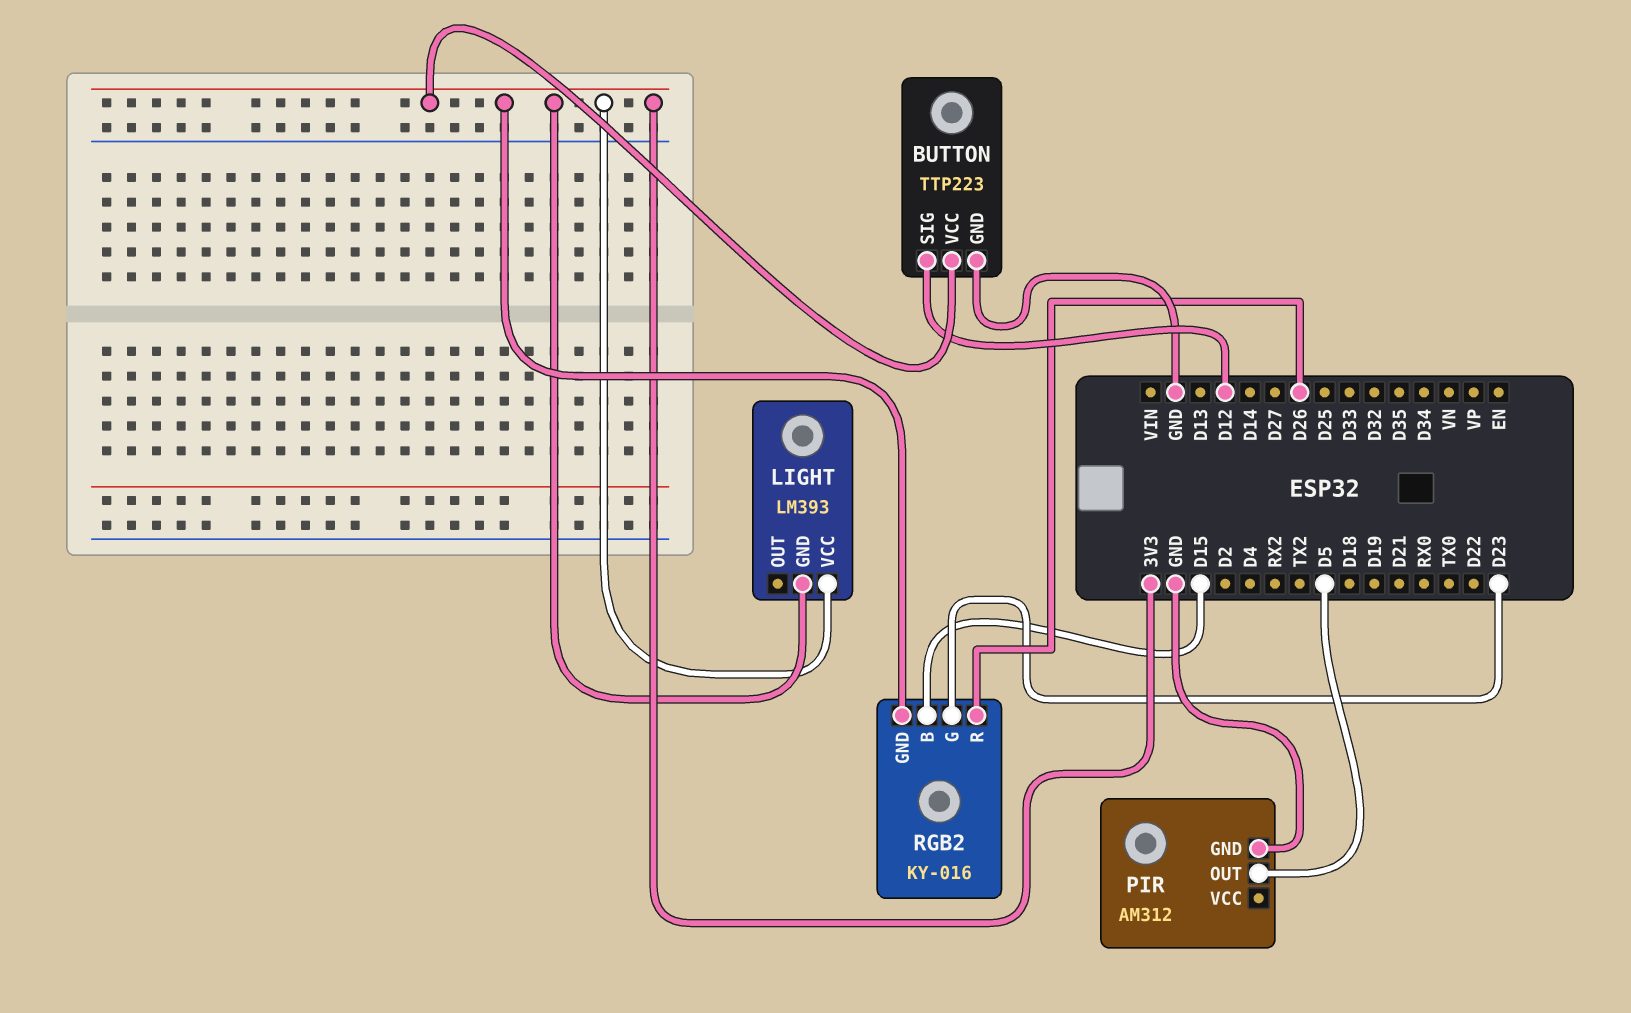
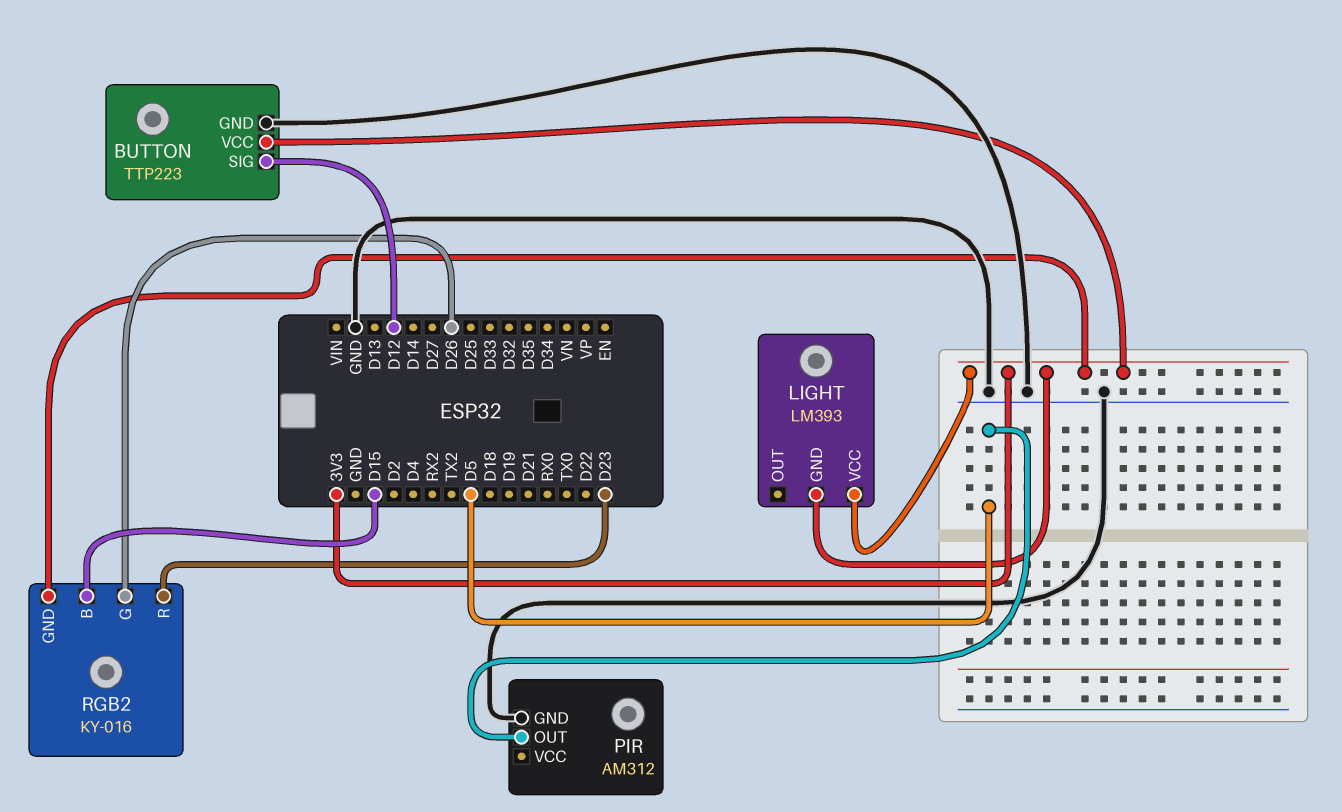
RGB2 pin G: D23 -> D26
RGB2 pin R: D26 -> D23

